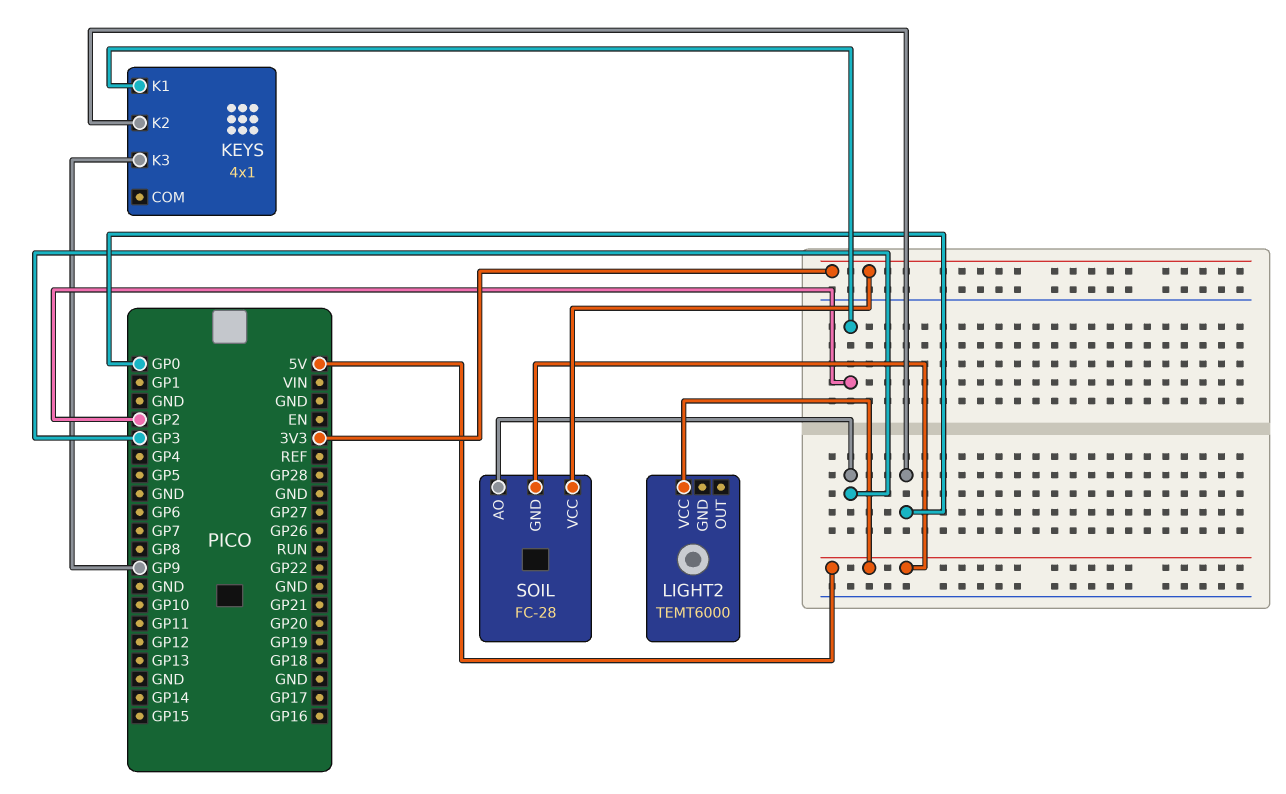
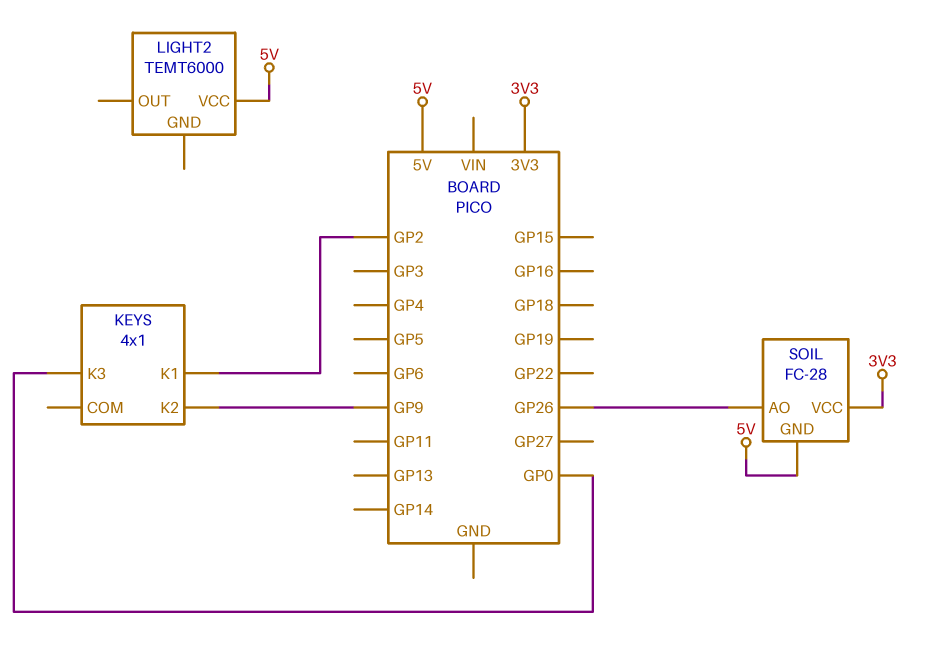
KEYS pin K2: GP0 -> GP9
KEYS pin K3: GP9 -> GP0
SOIL pin AO: GP3 -> GP26

